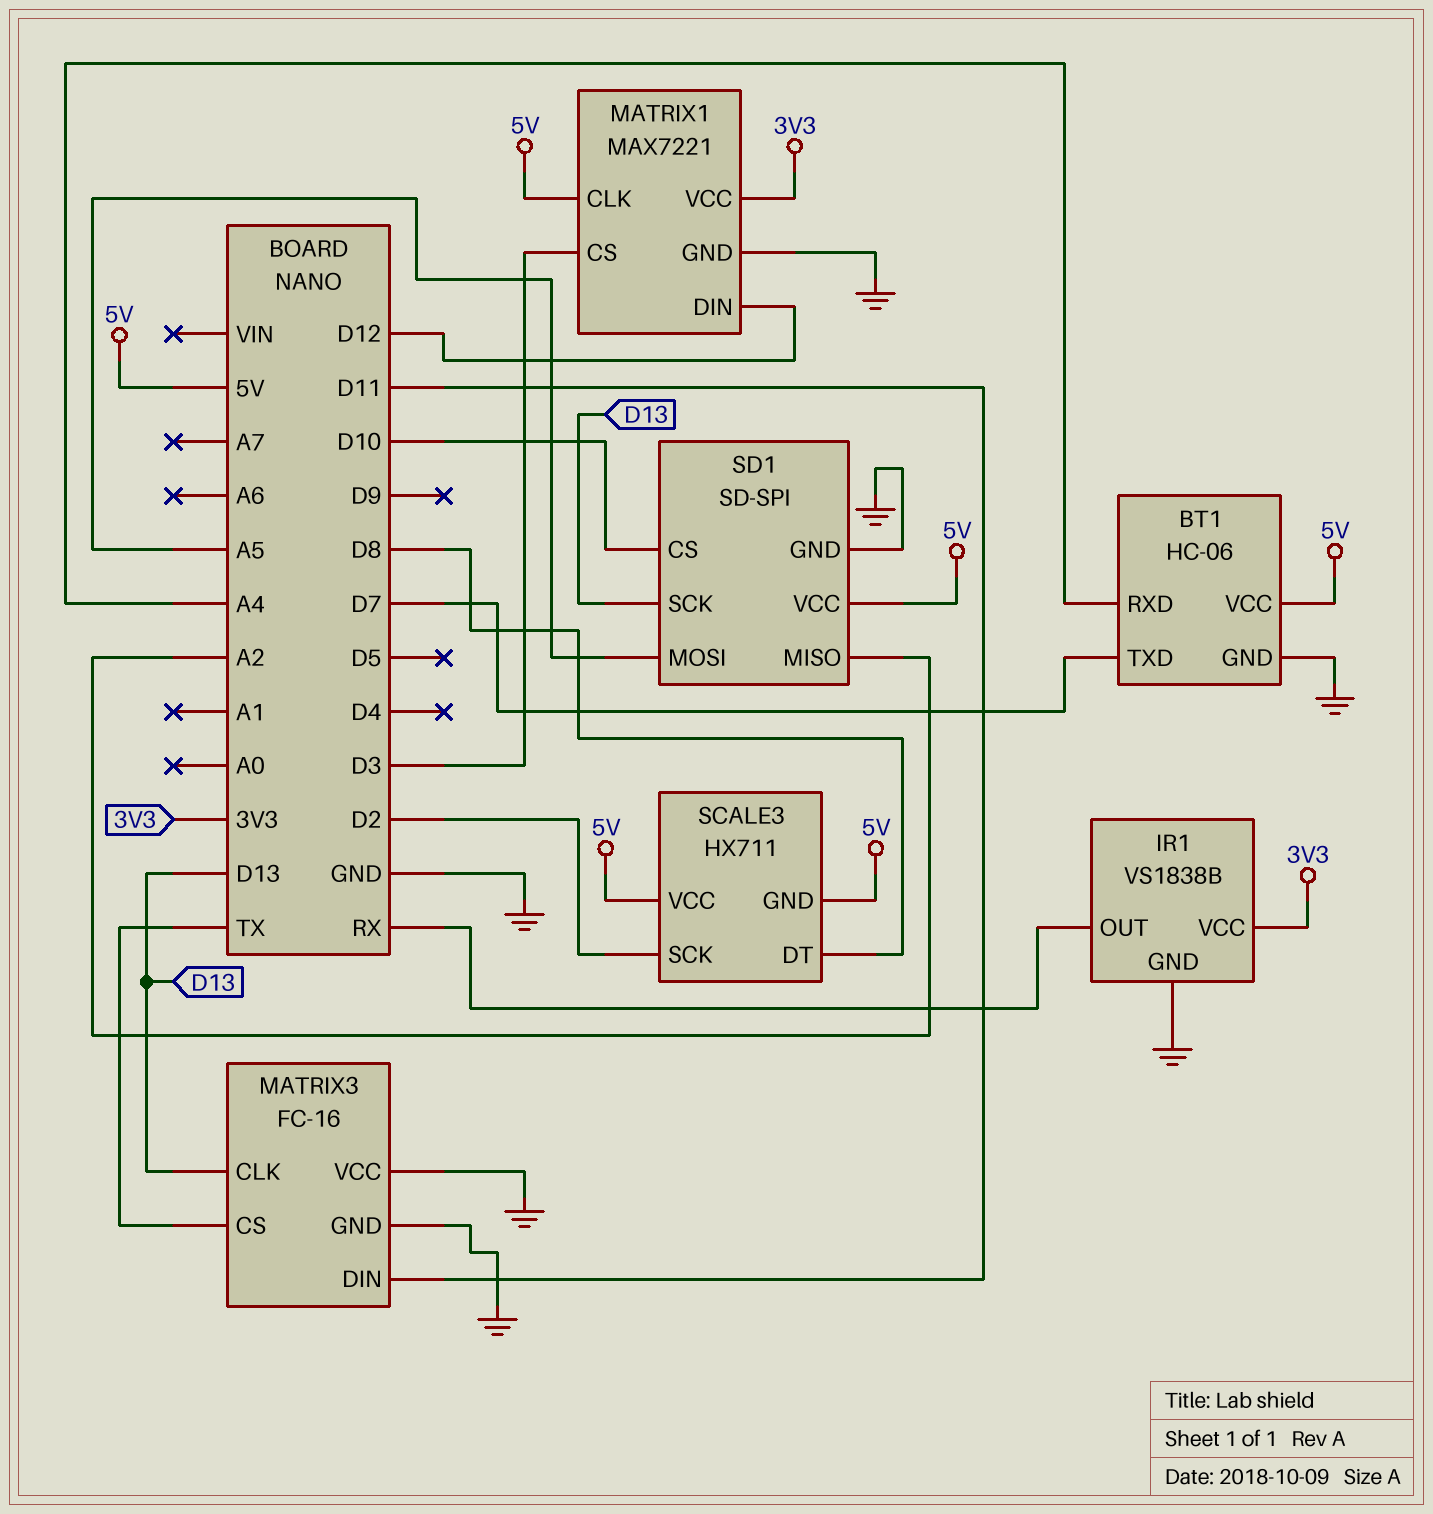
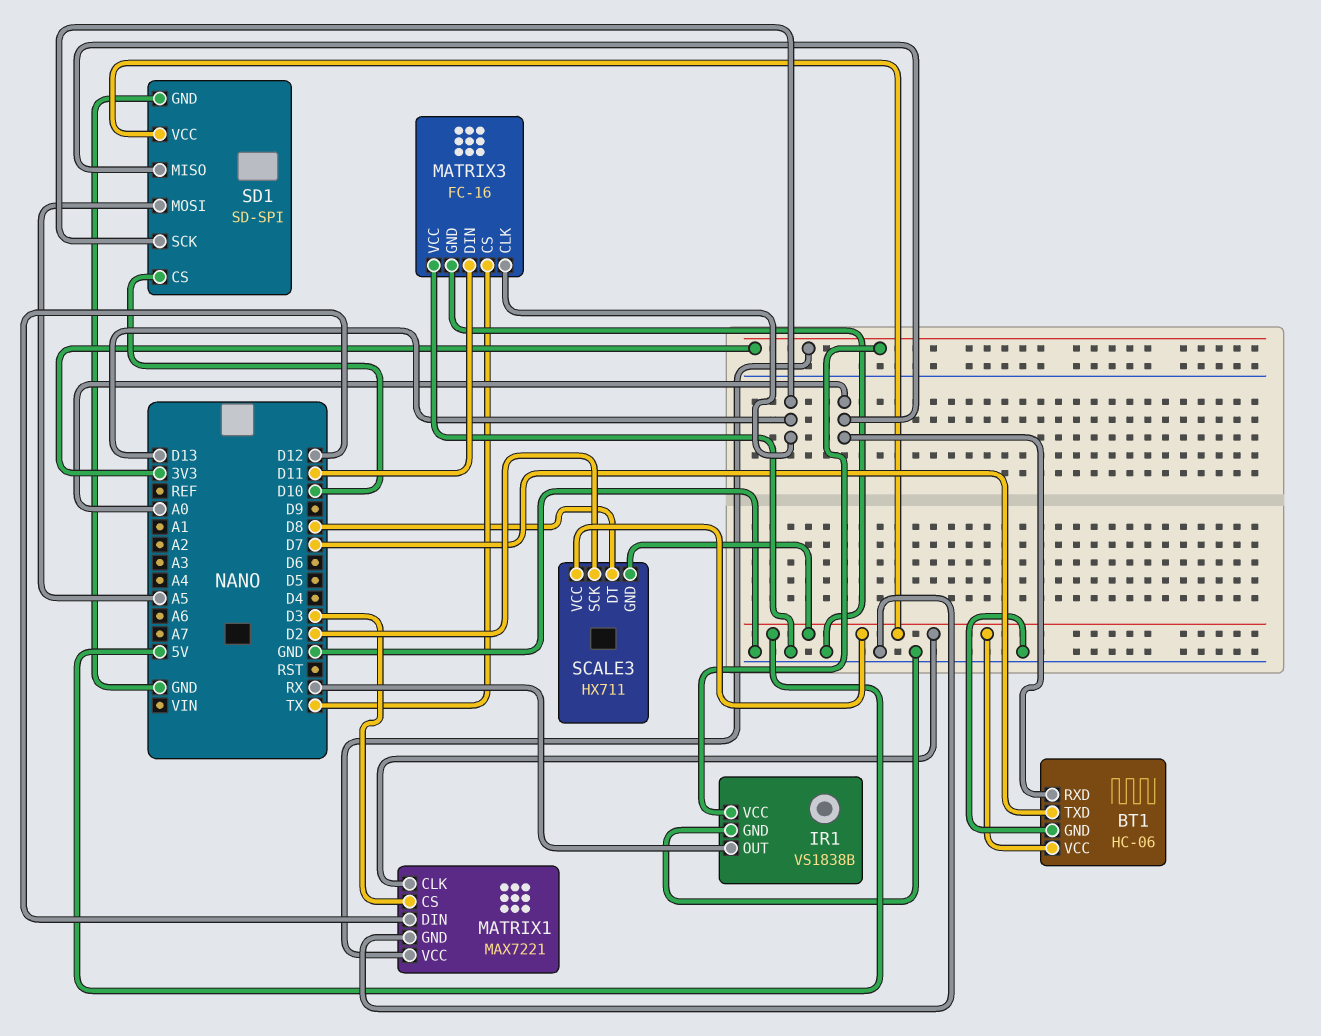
BT1 pin RXD: A4 -> A0
SD1 pin MISO: A2 -> A0

